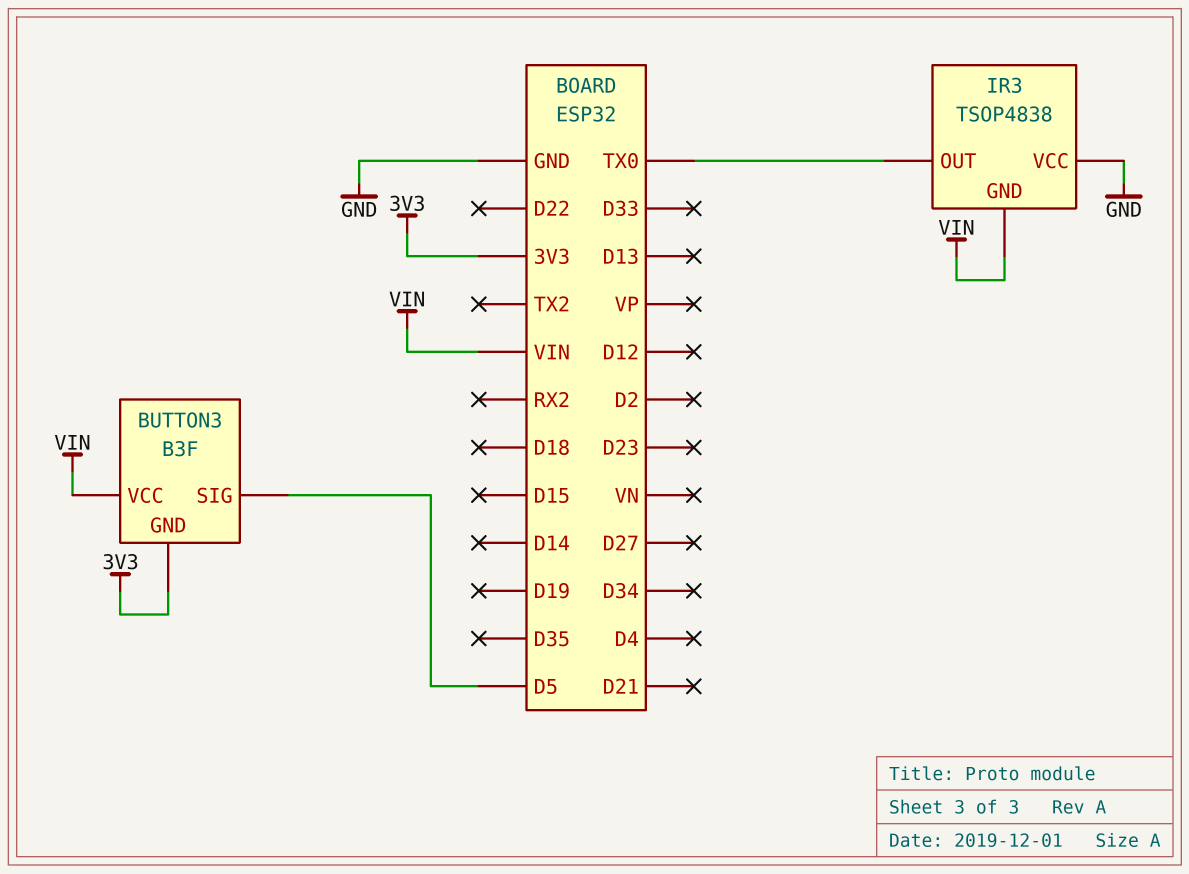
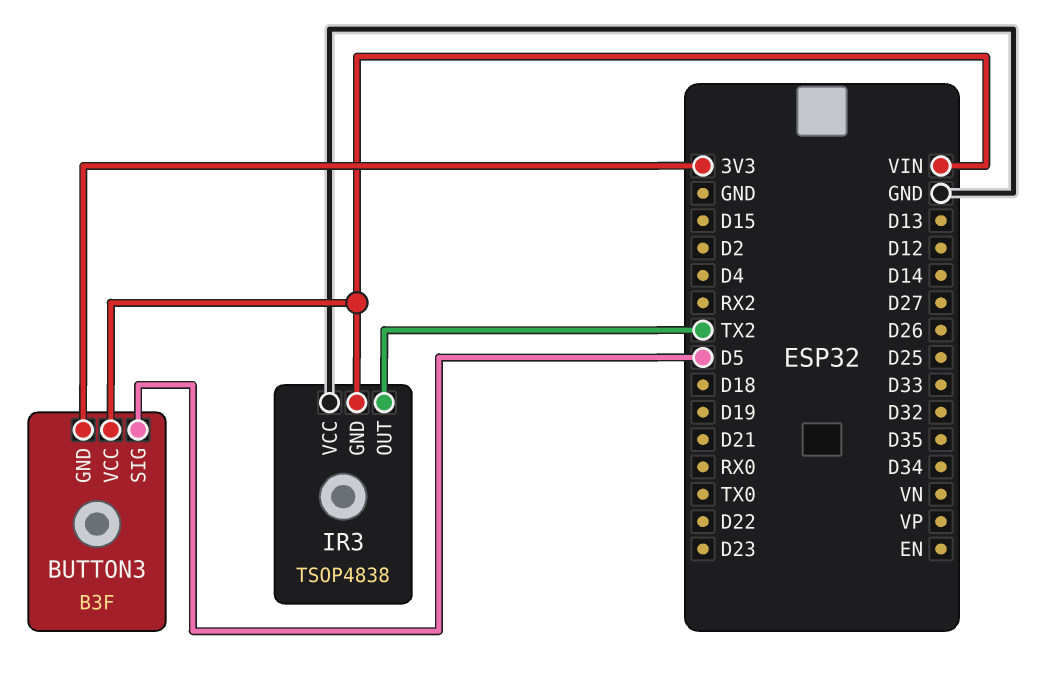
IR3 pin OUT: TX0 -> TX2

